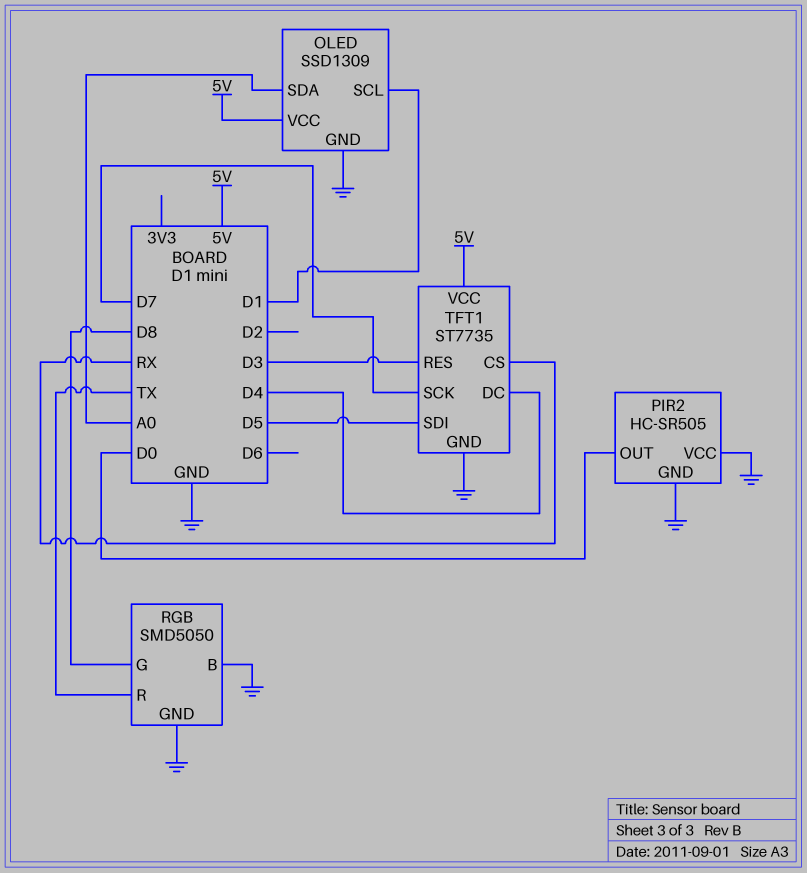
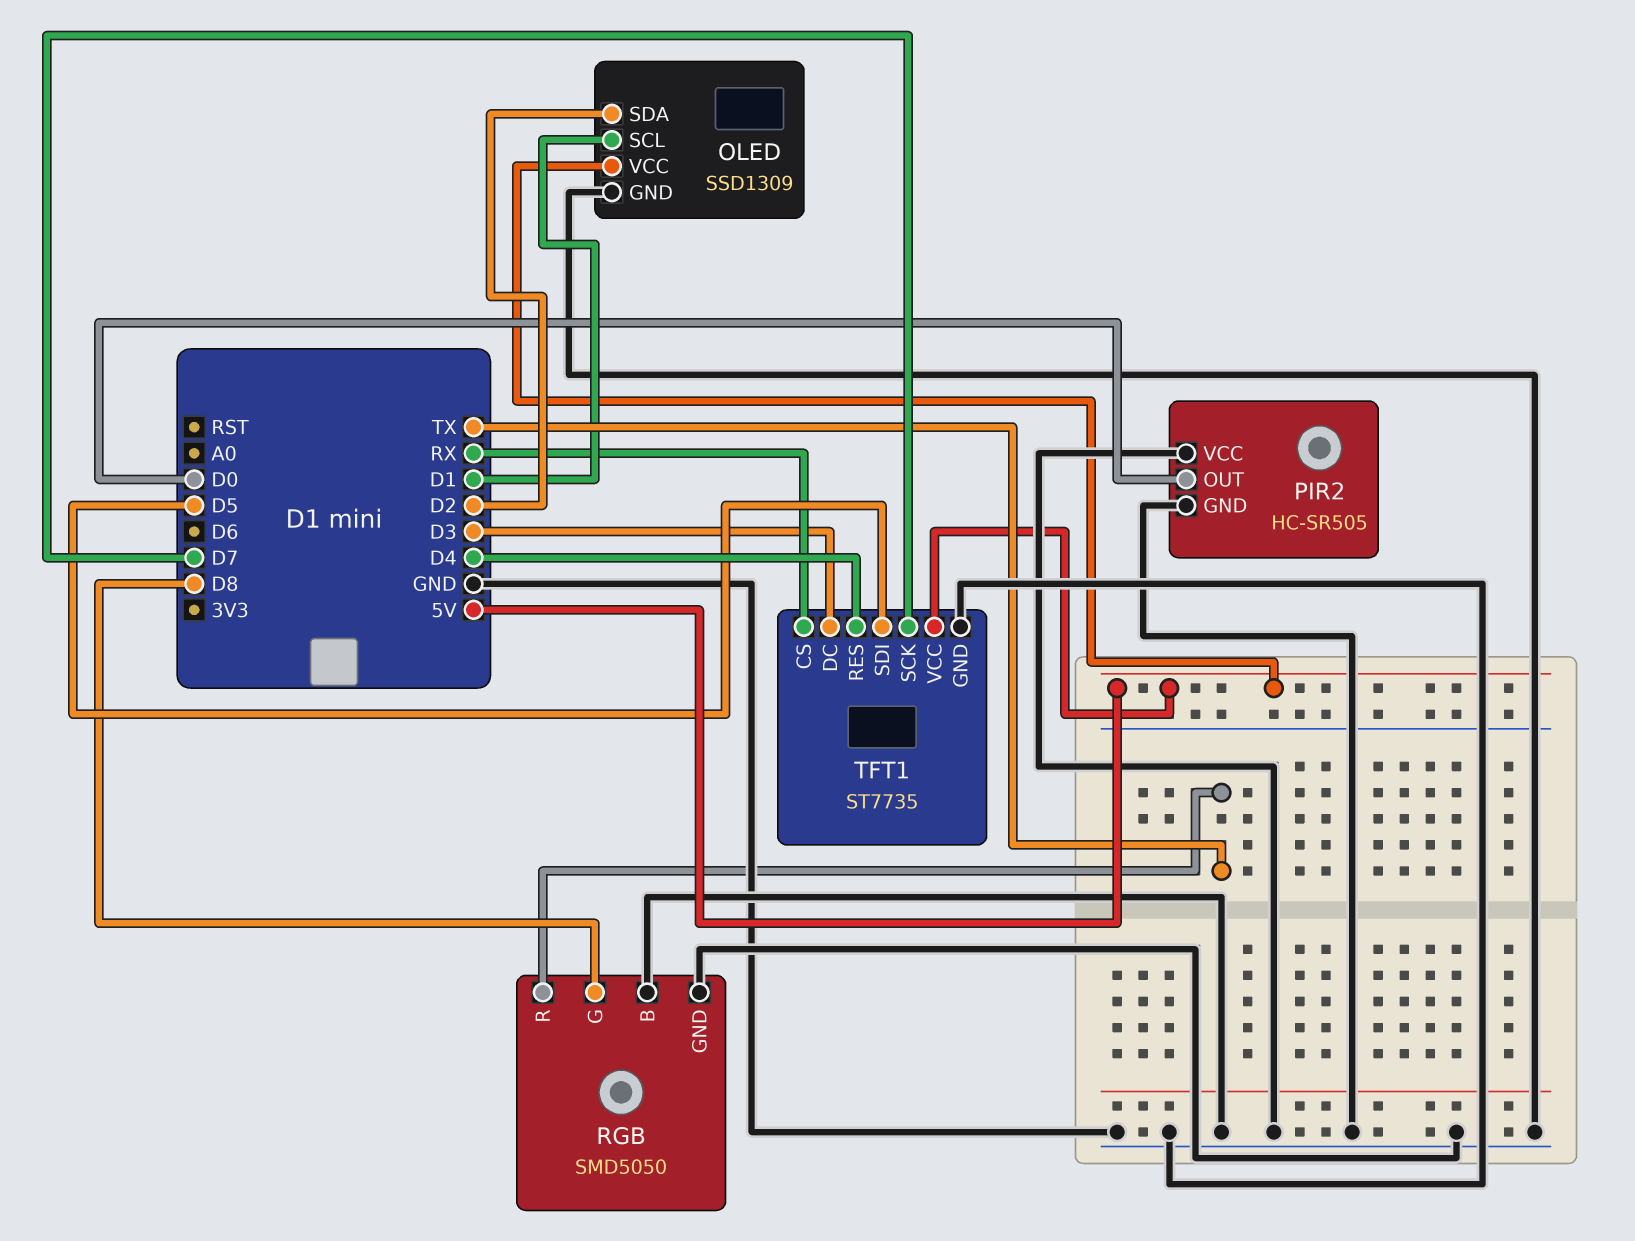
OLED pin SDA: A0 -> D2
TFT1 pin DC: D4 -> D3
TFT1 pin RES: D3 -> D4

